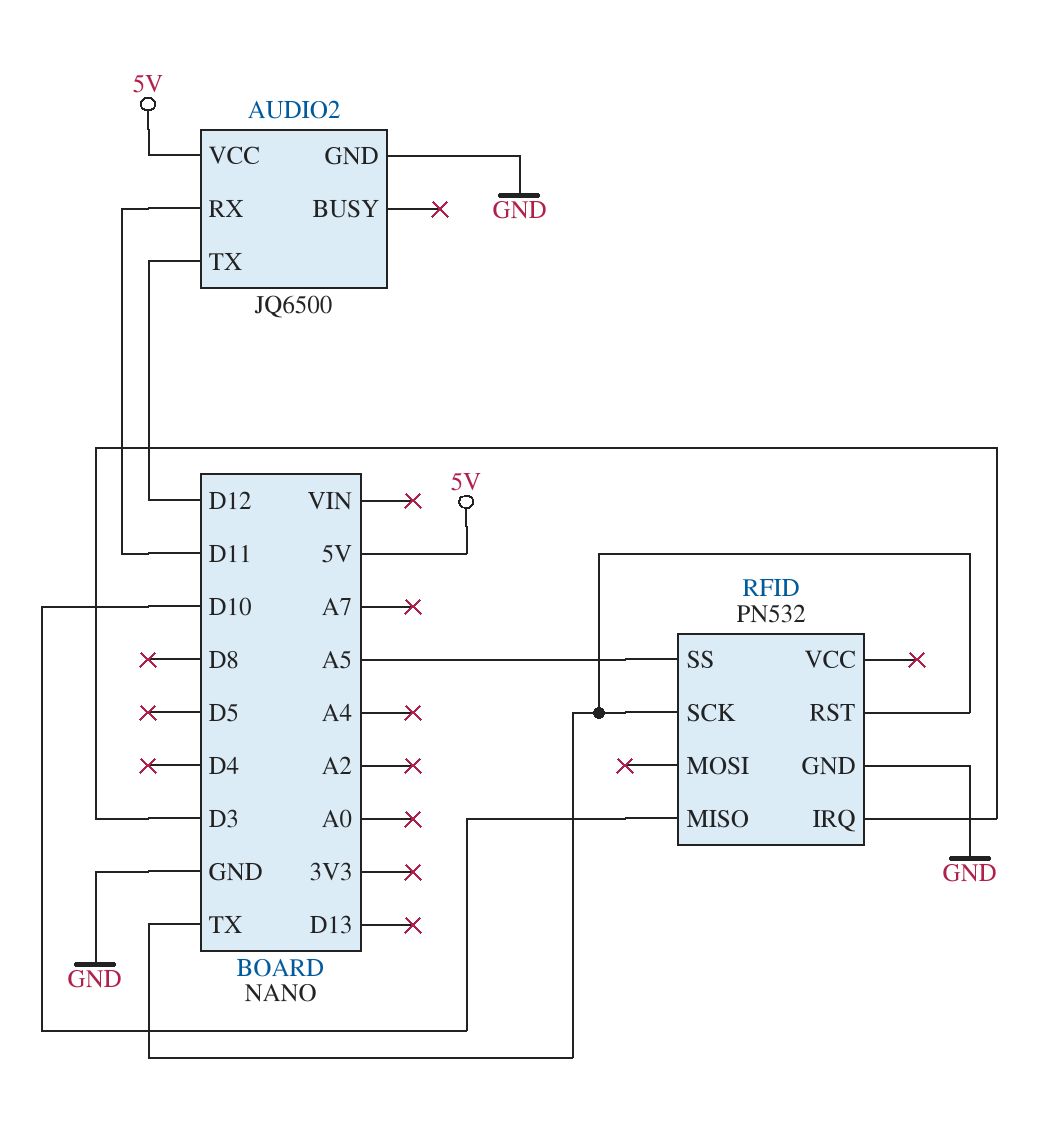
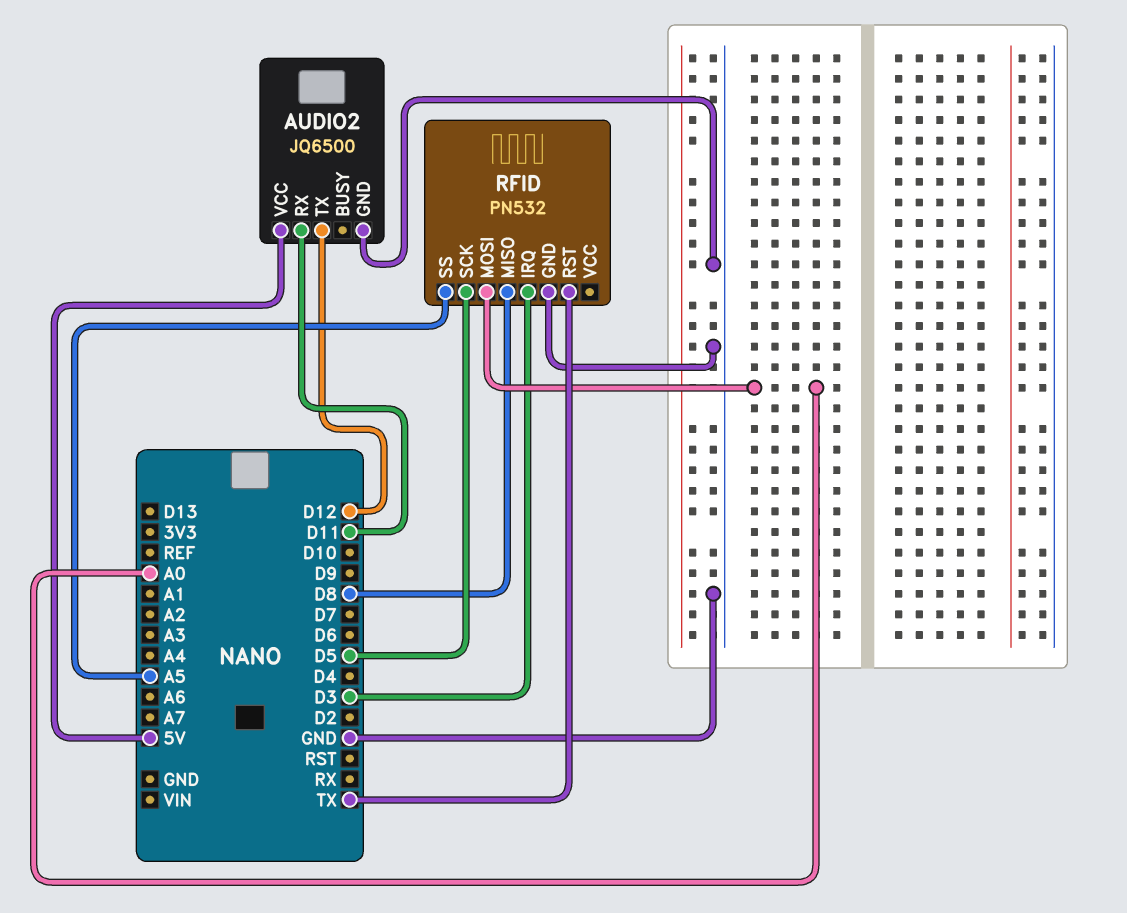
RFID pin MISO: D10 -> D8
RFID pin MOSI: none -> A0
RFID pin SCK: TX -> D5

